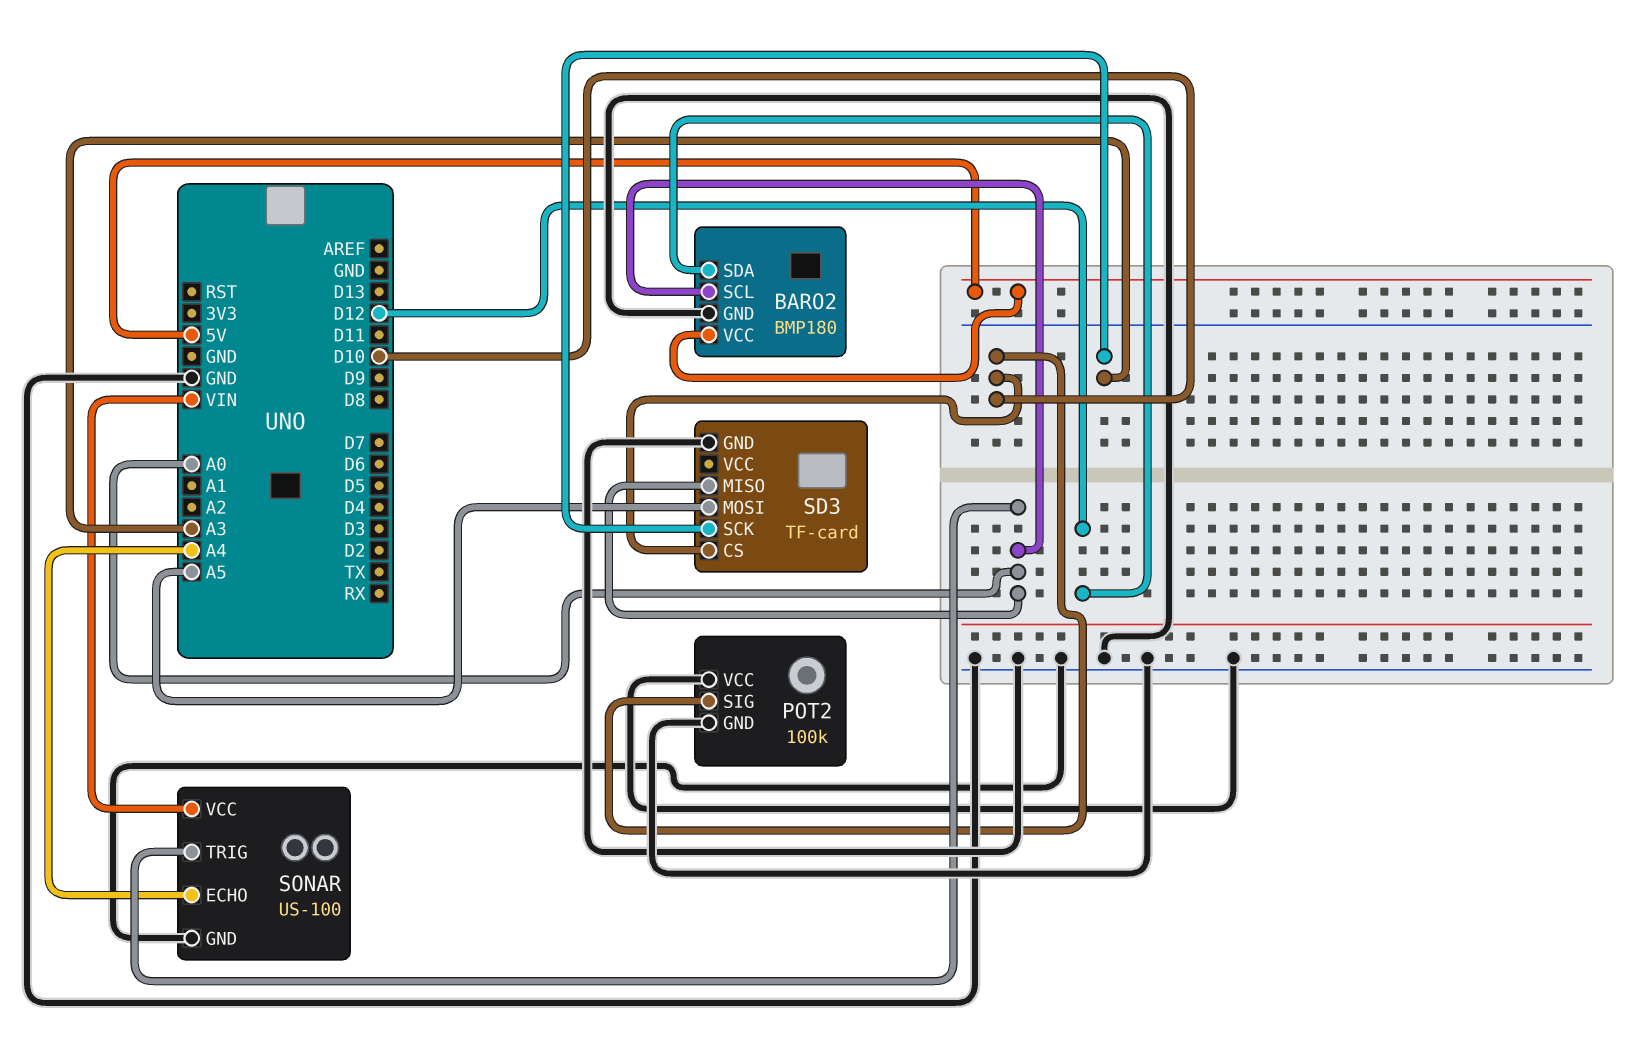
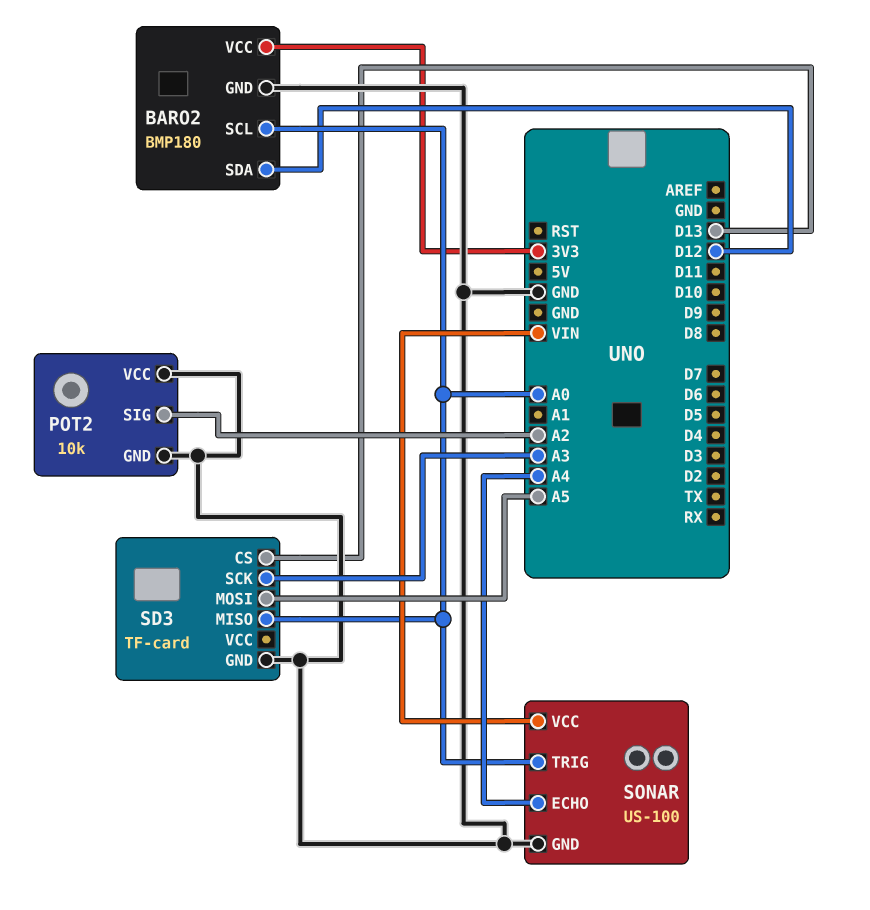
BARO2 pin VCC: 5V -> 3V3
POT2: 100k -> 10k
POT2 pin SIG: D10 -> A2
SD3 pin CS: D10 -> D13

